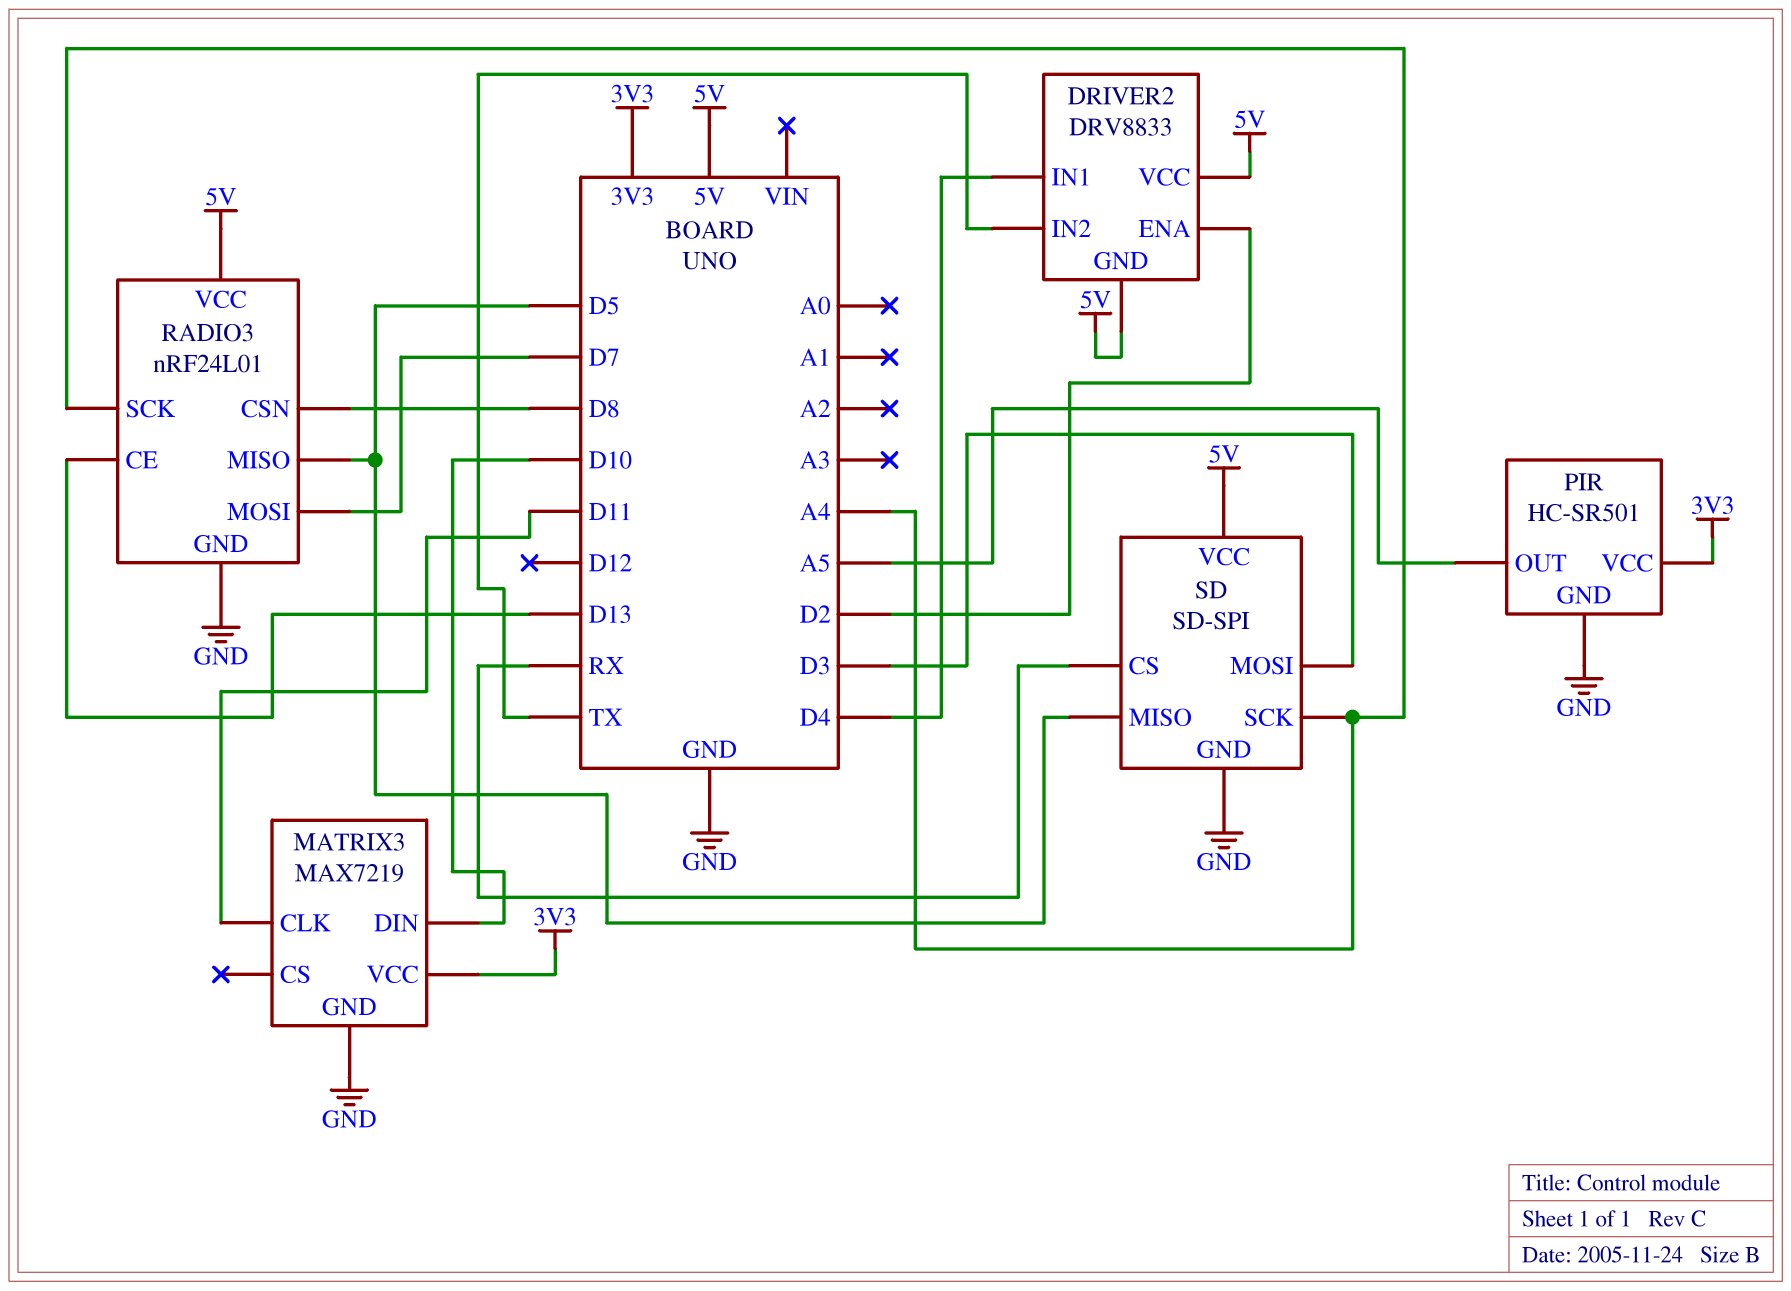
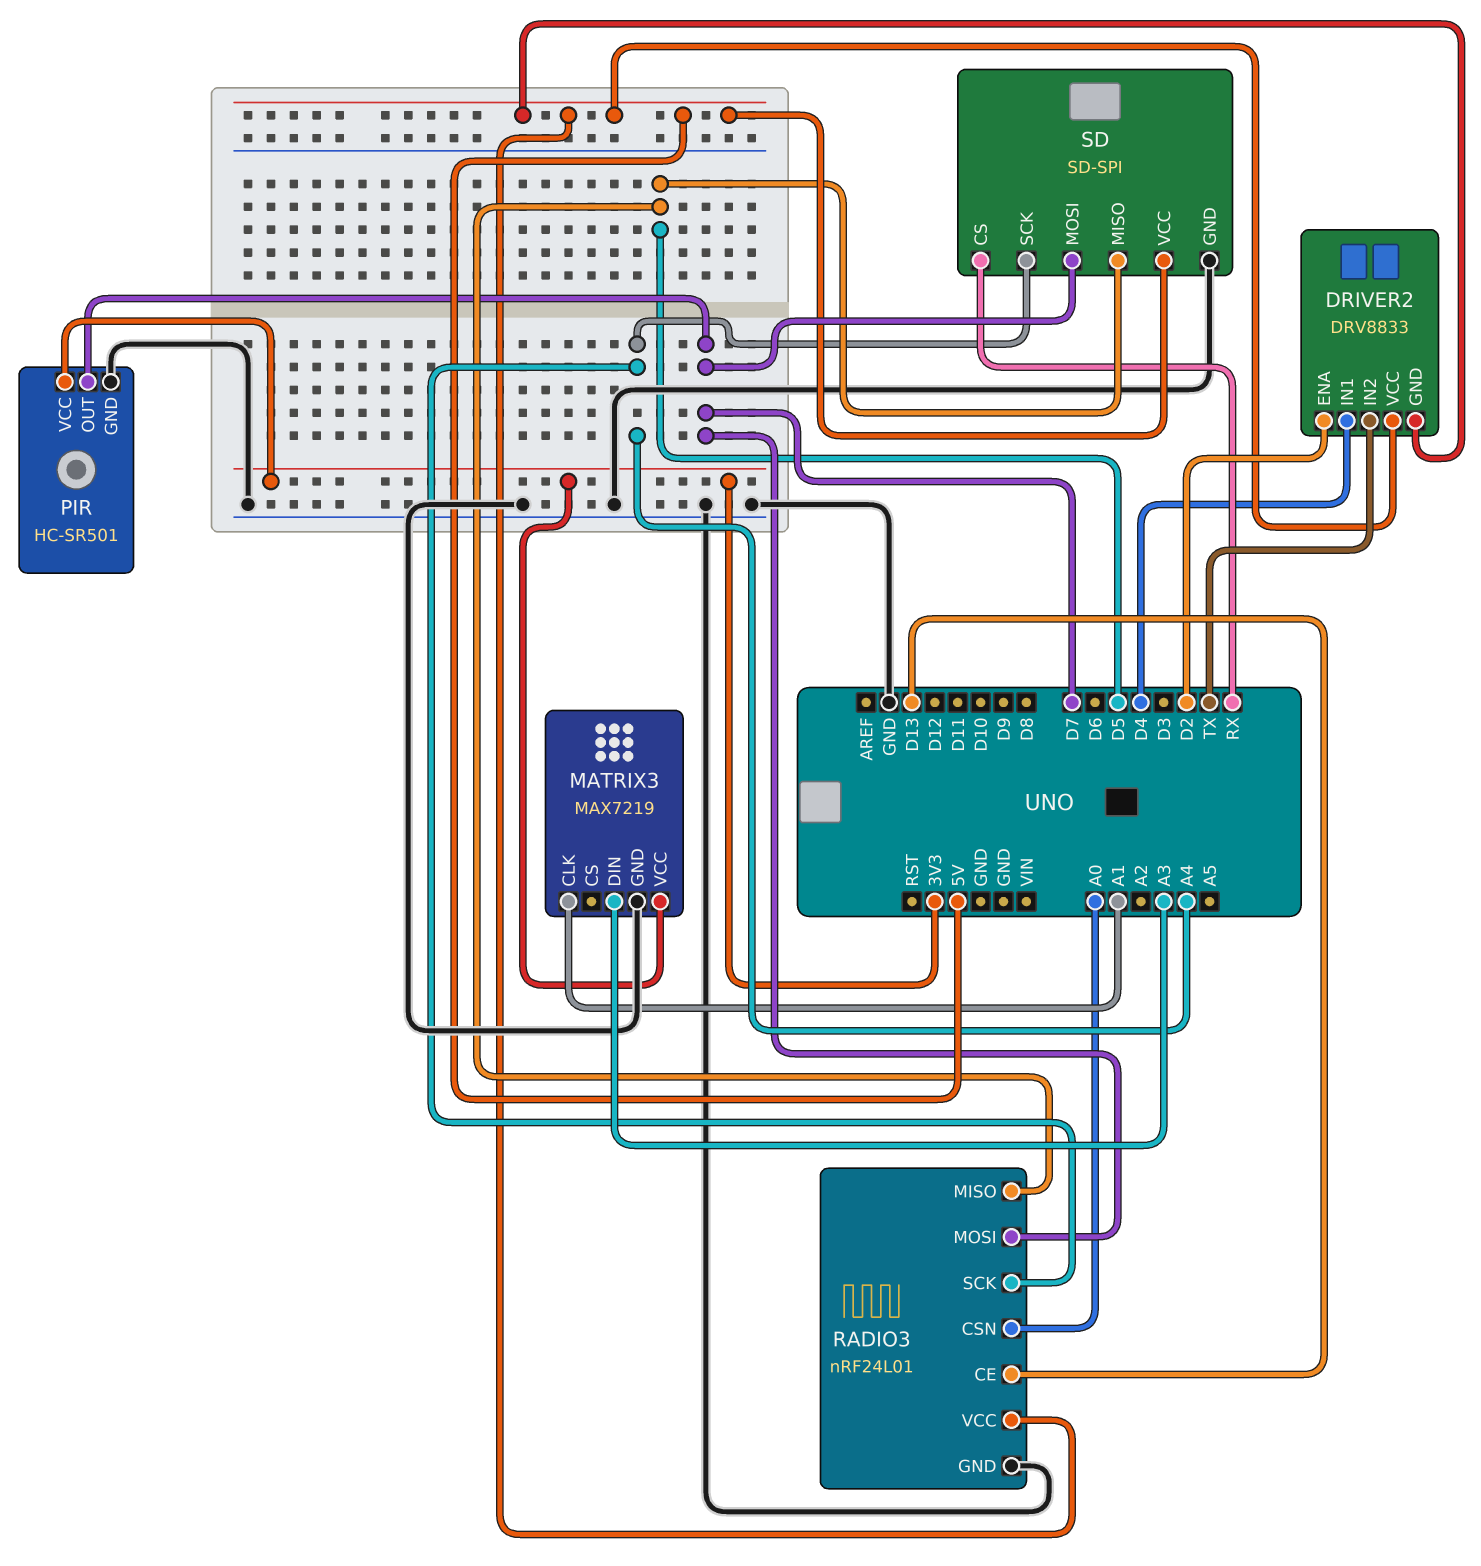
MATRIX3 pin CLK: D11 -> A1
MATRIX3 pin DIN: D10 -> A3
PIR pin OUT: A5 -> D7
RADIO3 pin CSN: D8 -> A0
SD pin MOSI: D3 -> D7

